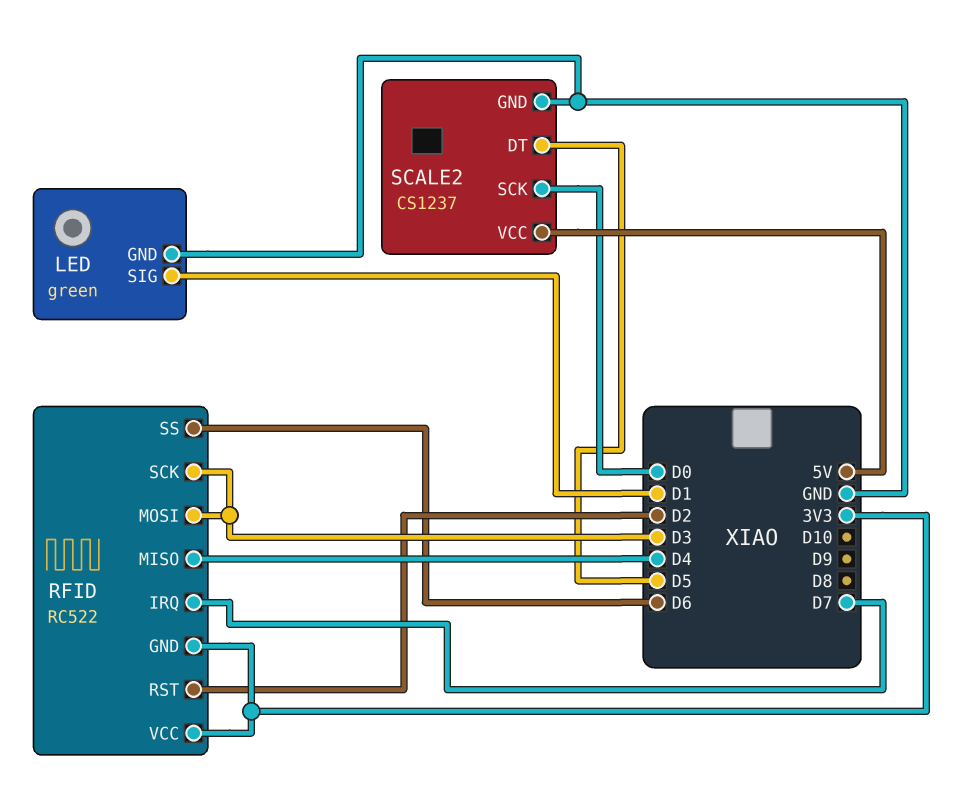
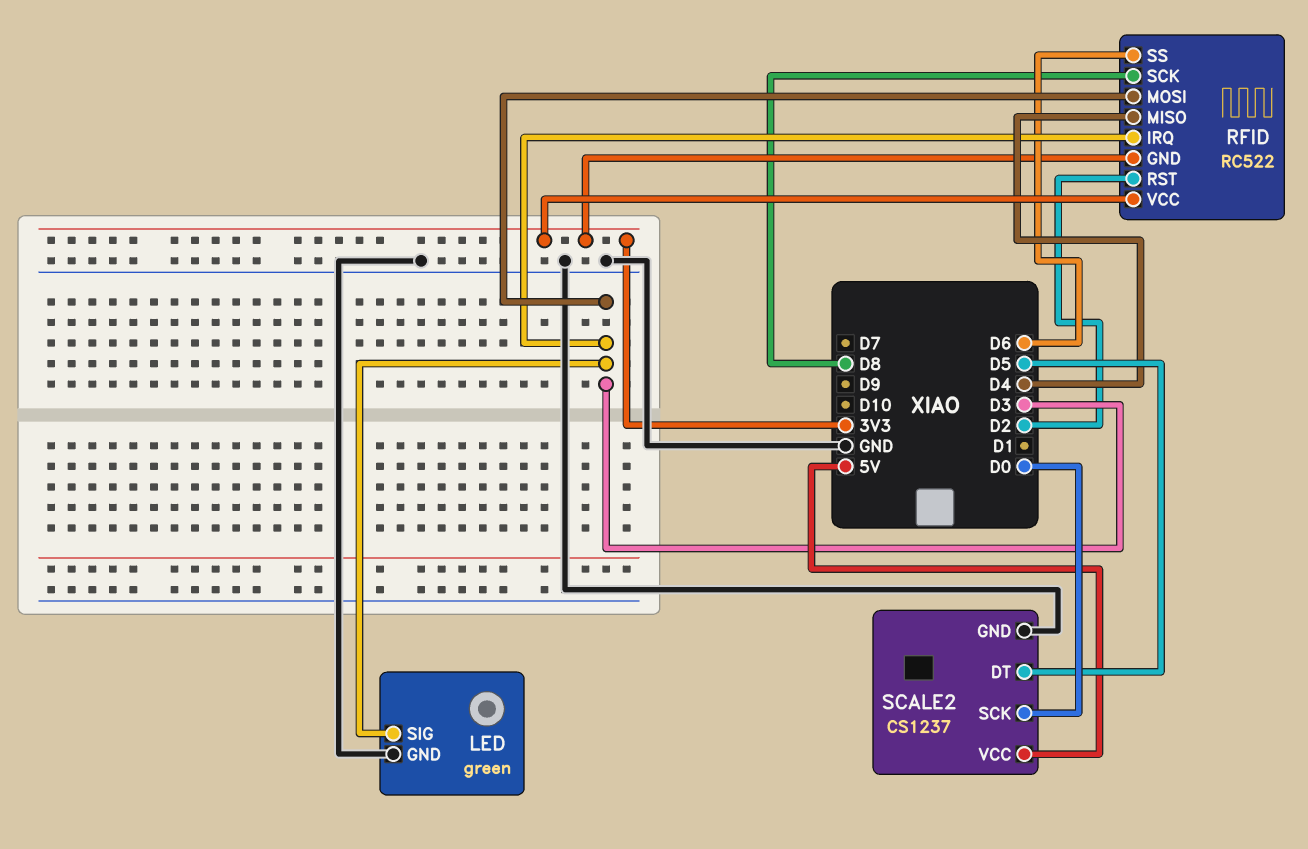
LED pin SIG: D1 -> D3
RFID pin IRQ: D7 -> D3
RFID pin SCK: D3 -> D8

